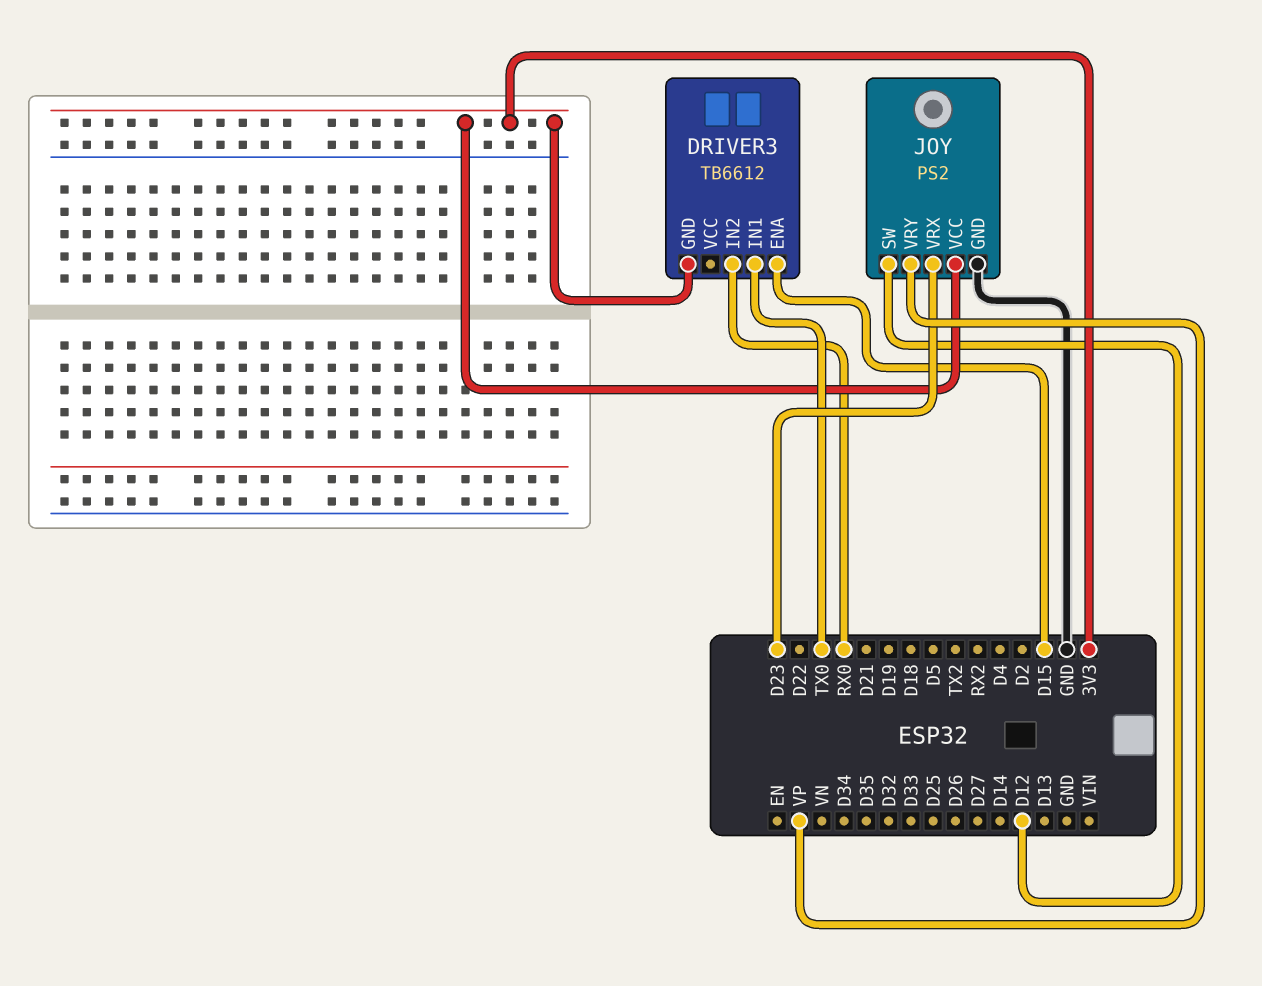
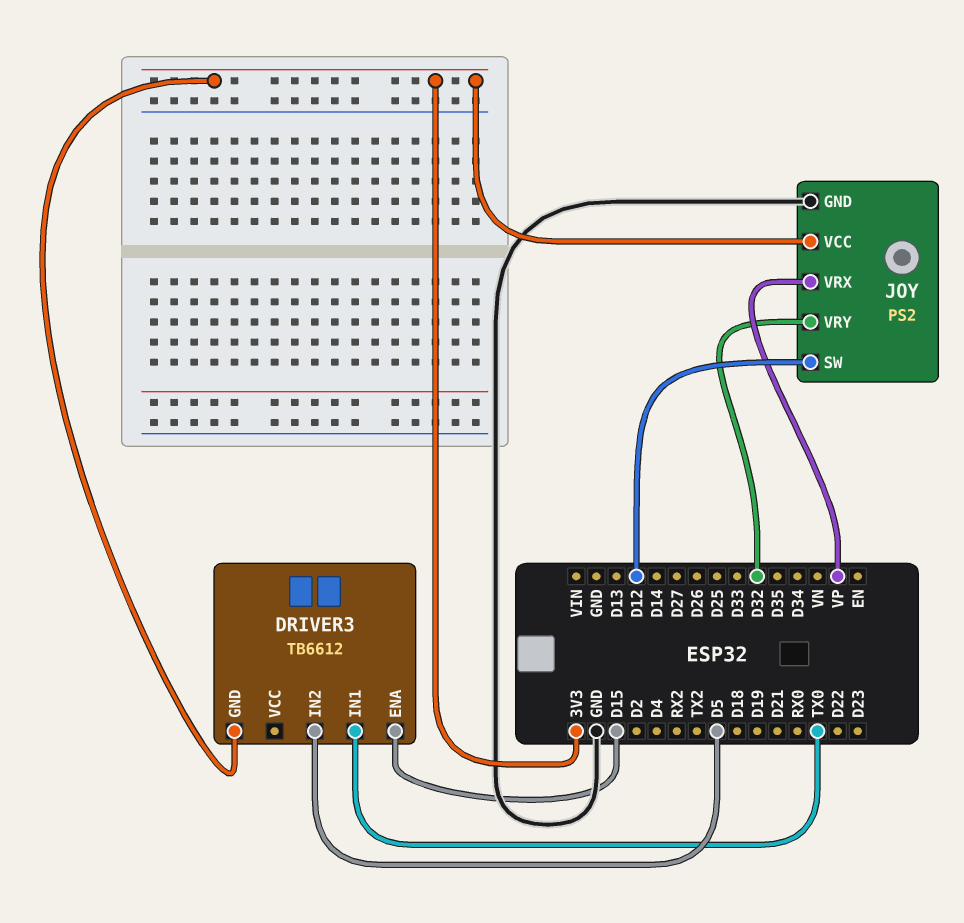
DRIVER3 pin IN2: RX0 -> D5
JOY pin VRX: D23 -> VP
JOY pin VRY: VP -> D32

